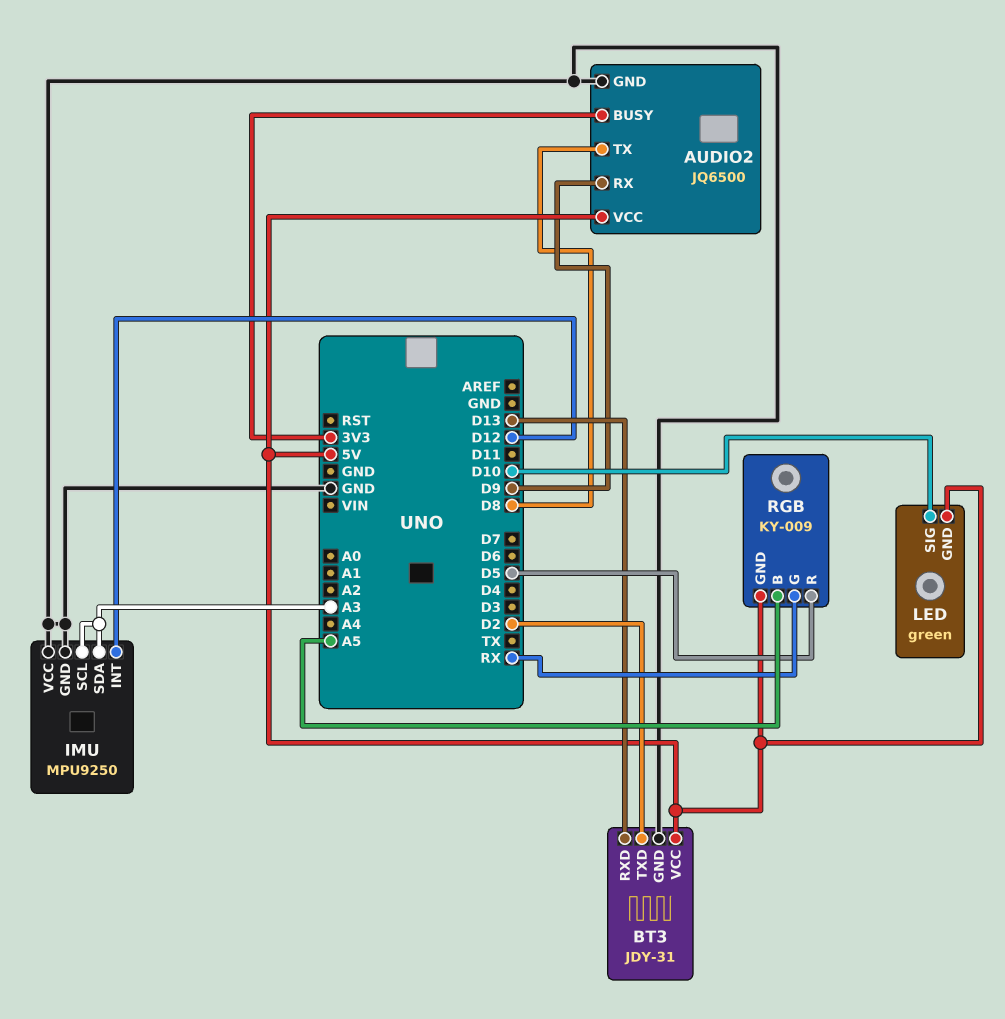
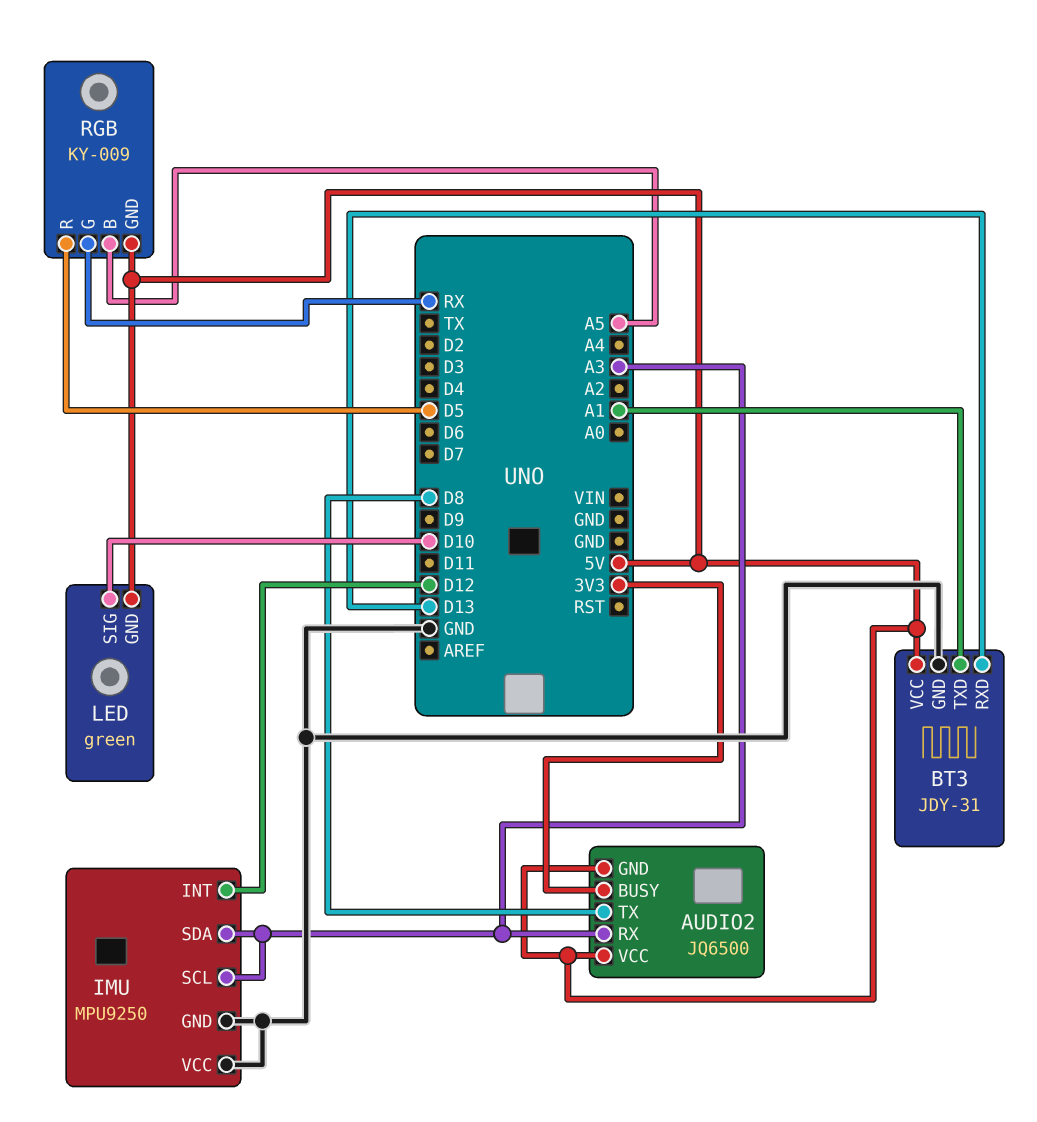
AUDIO2 pin GND: GND -> 5V
AUDIO2 pin RX: D9 -> A3
BT3 pin TXD: D2 -> A1

